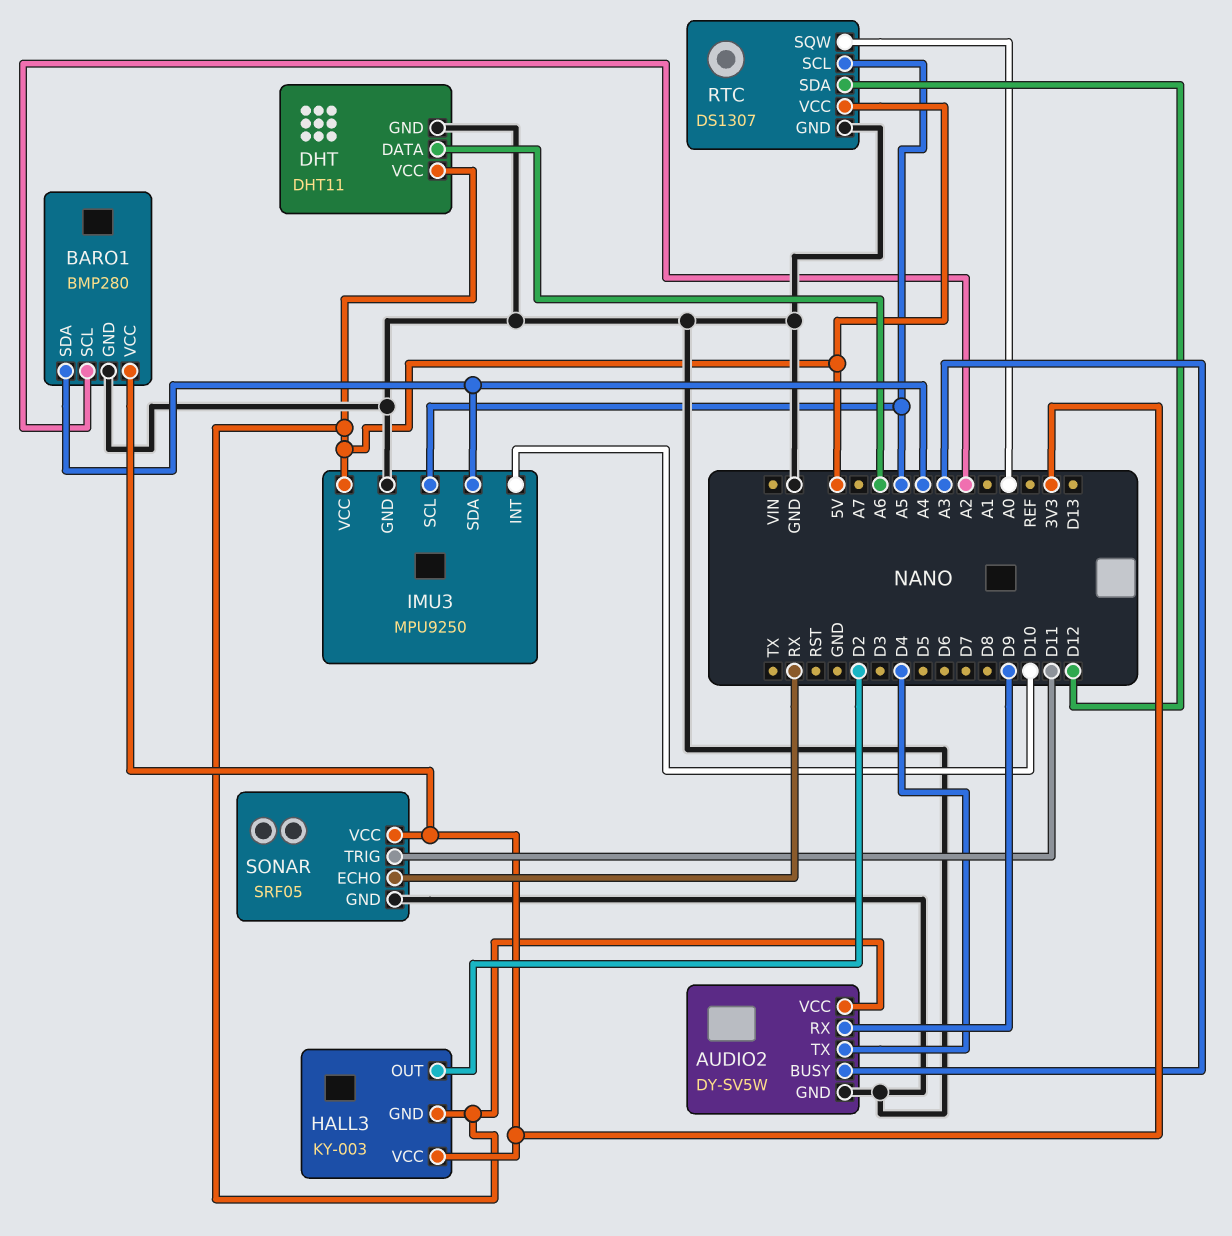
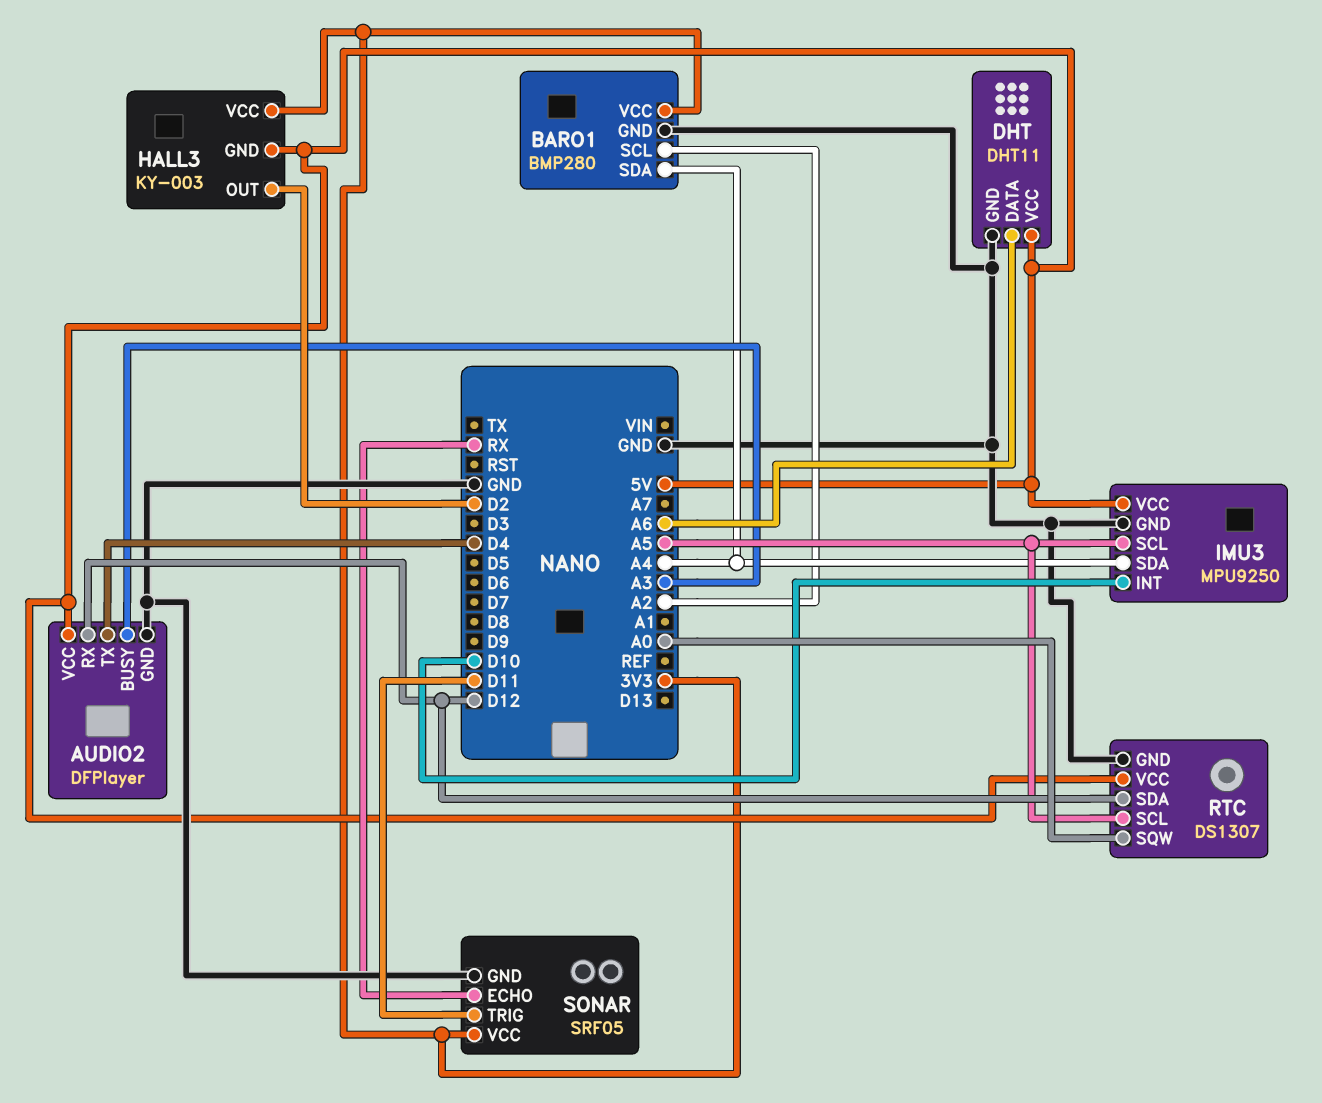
AUDIO2: DY-SV5W -> DFPlayer
AUDIO2 pin RX: D9 -> D12

